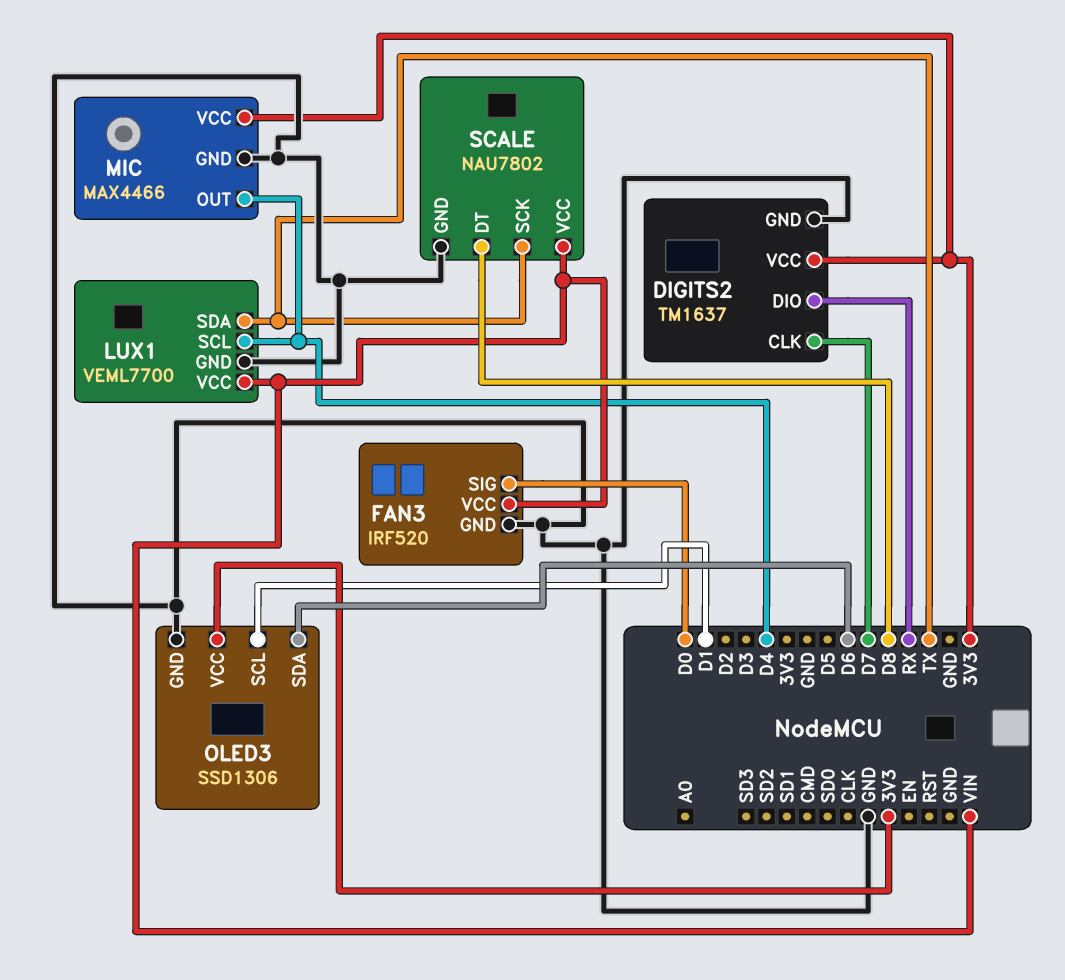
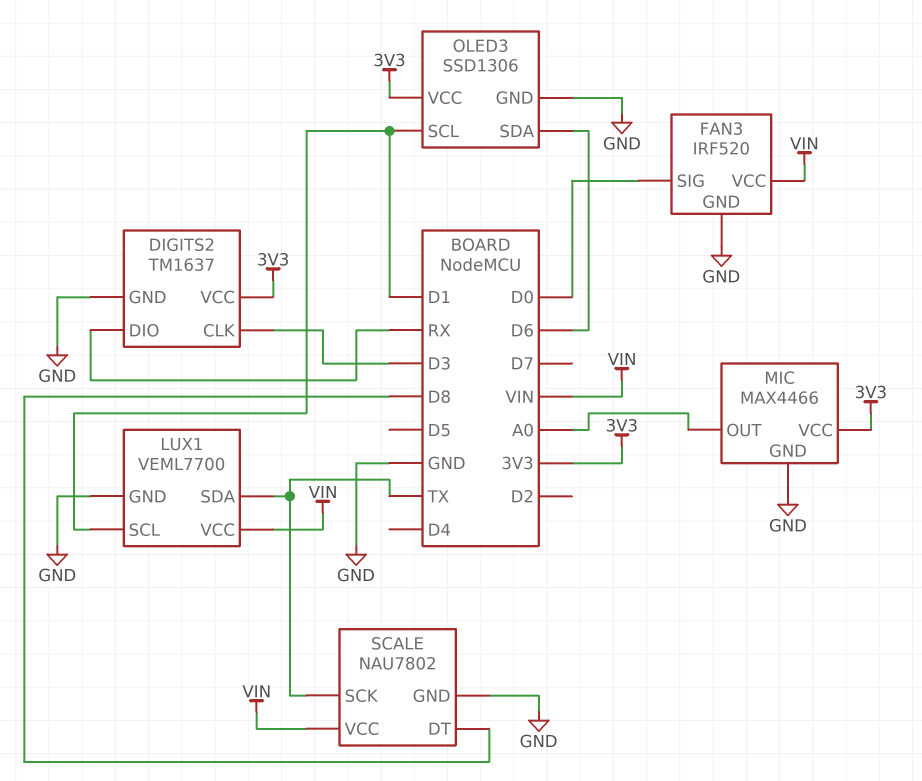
DIGITS2 pin CLK: D7 -> D3
LUX1 pin SCL: D4 -> D1
MIC pin OUT: D4 -> A0

